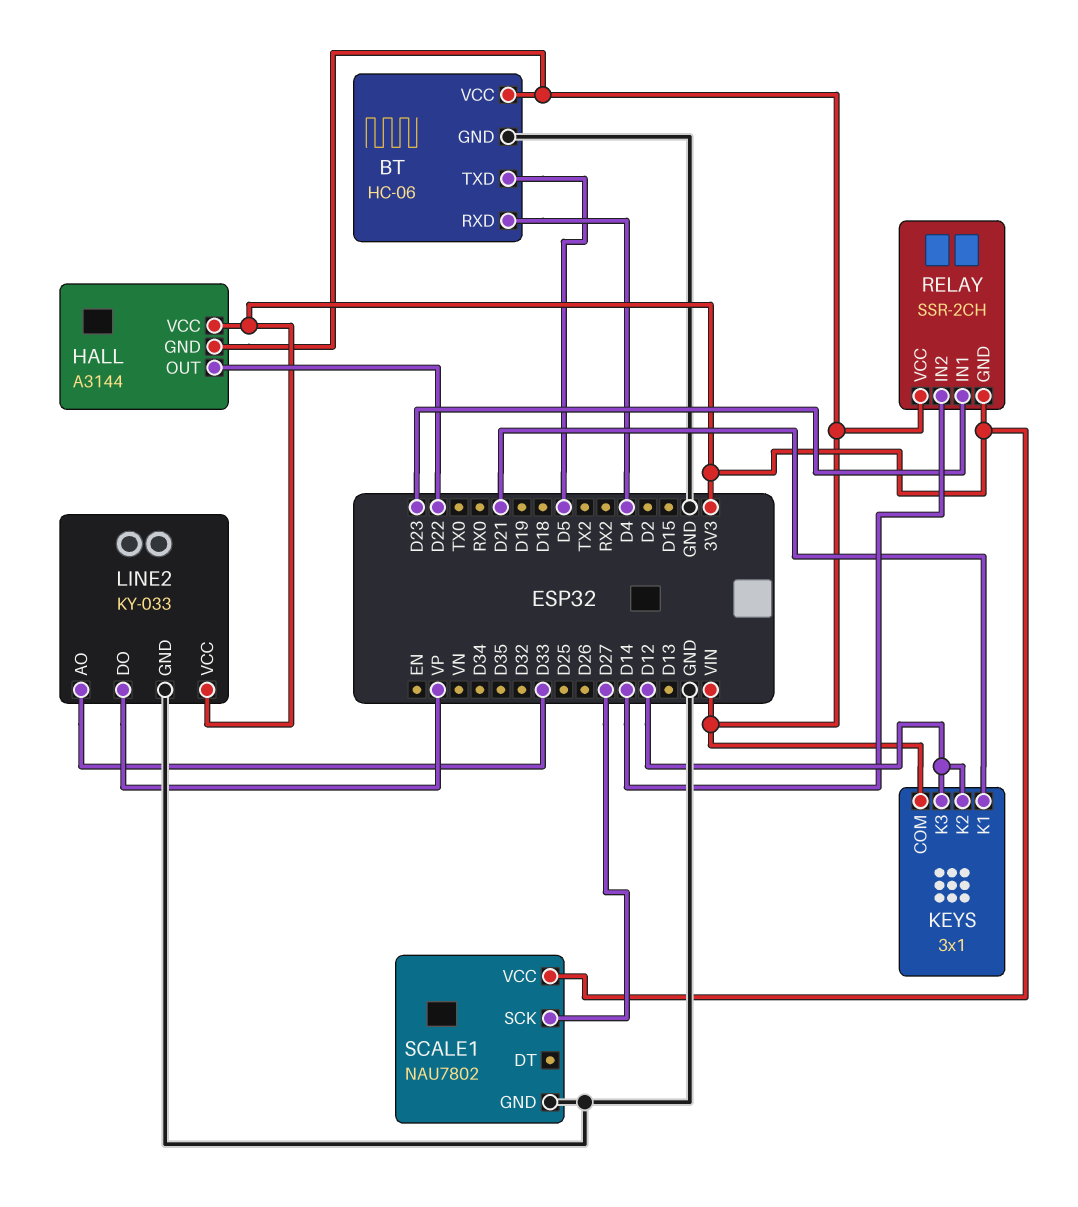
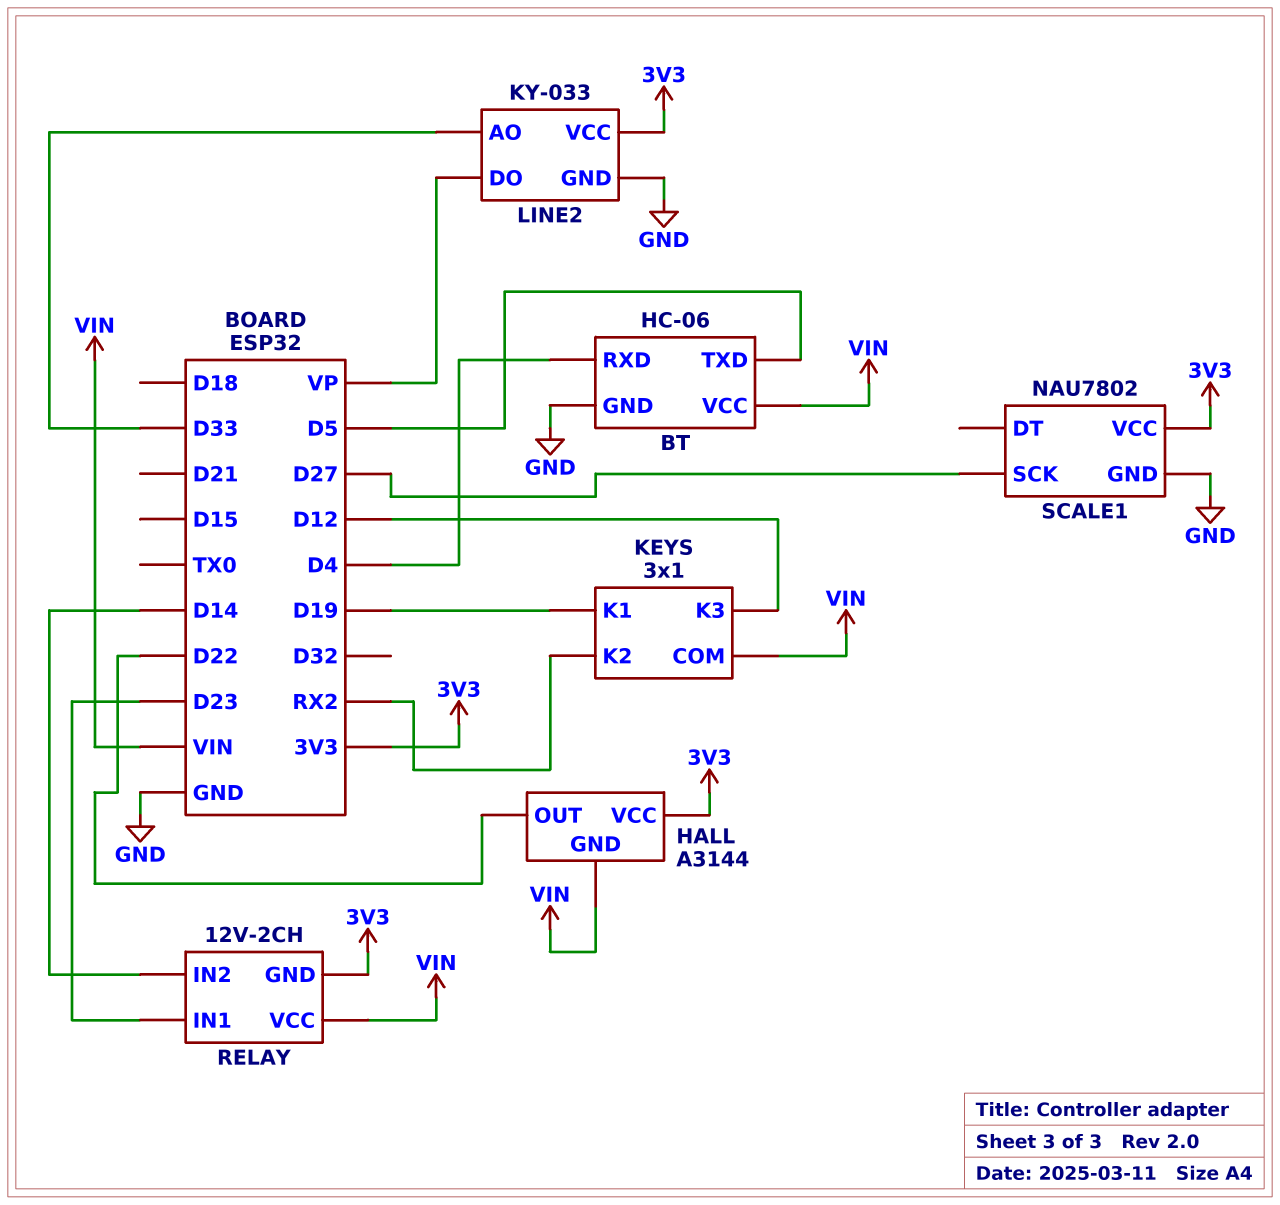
KEYS pin K1: D21 -> D19
KEYS pin K2: D12 -> RX2
RELAY: SSR-2CH -> 12V-2CH

